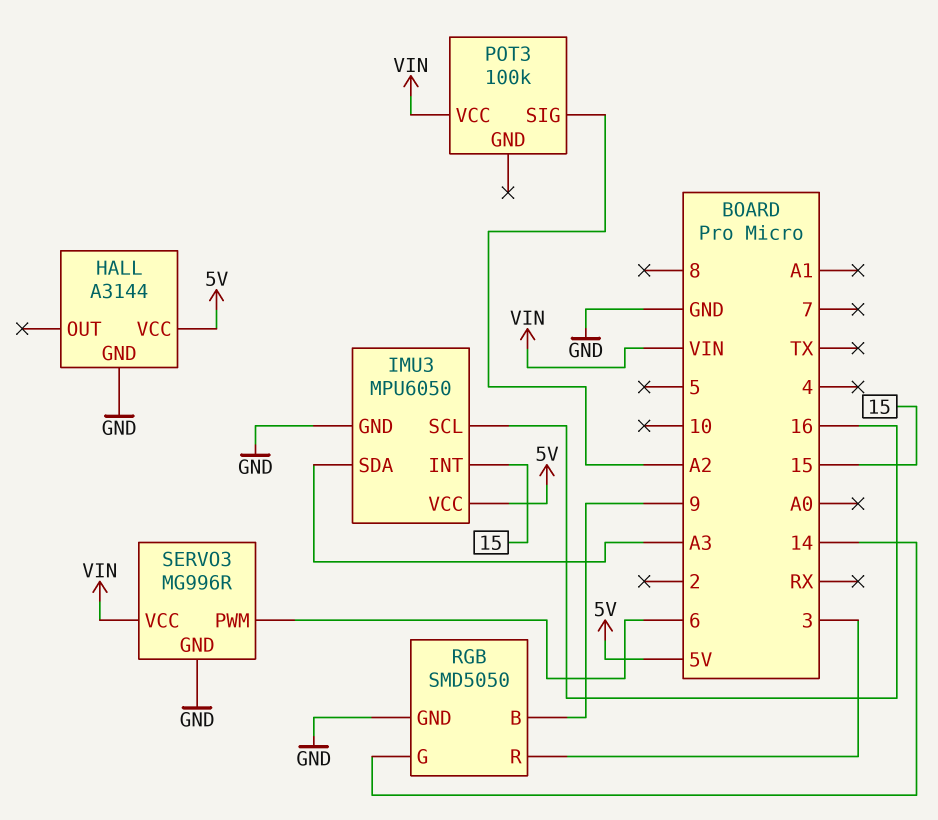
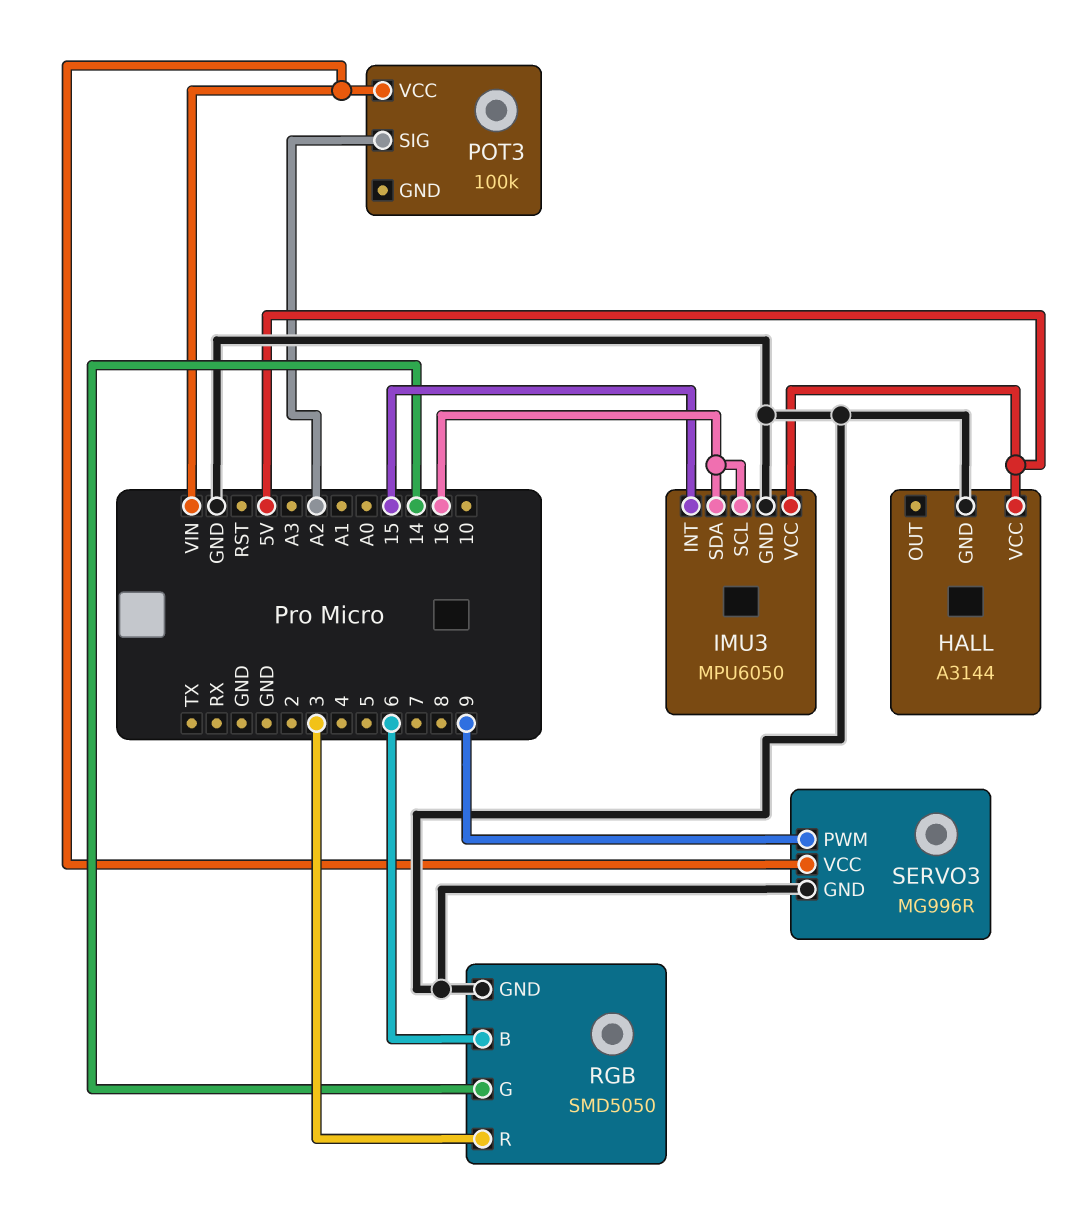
IMU3 pin SDA: A3 -> 16
RGB pin B: 9 -> 6
SERVO3 pin PWM: 6 -> 9

